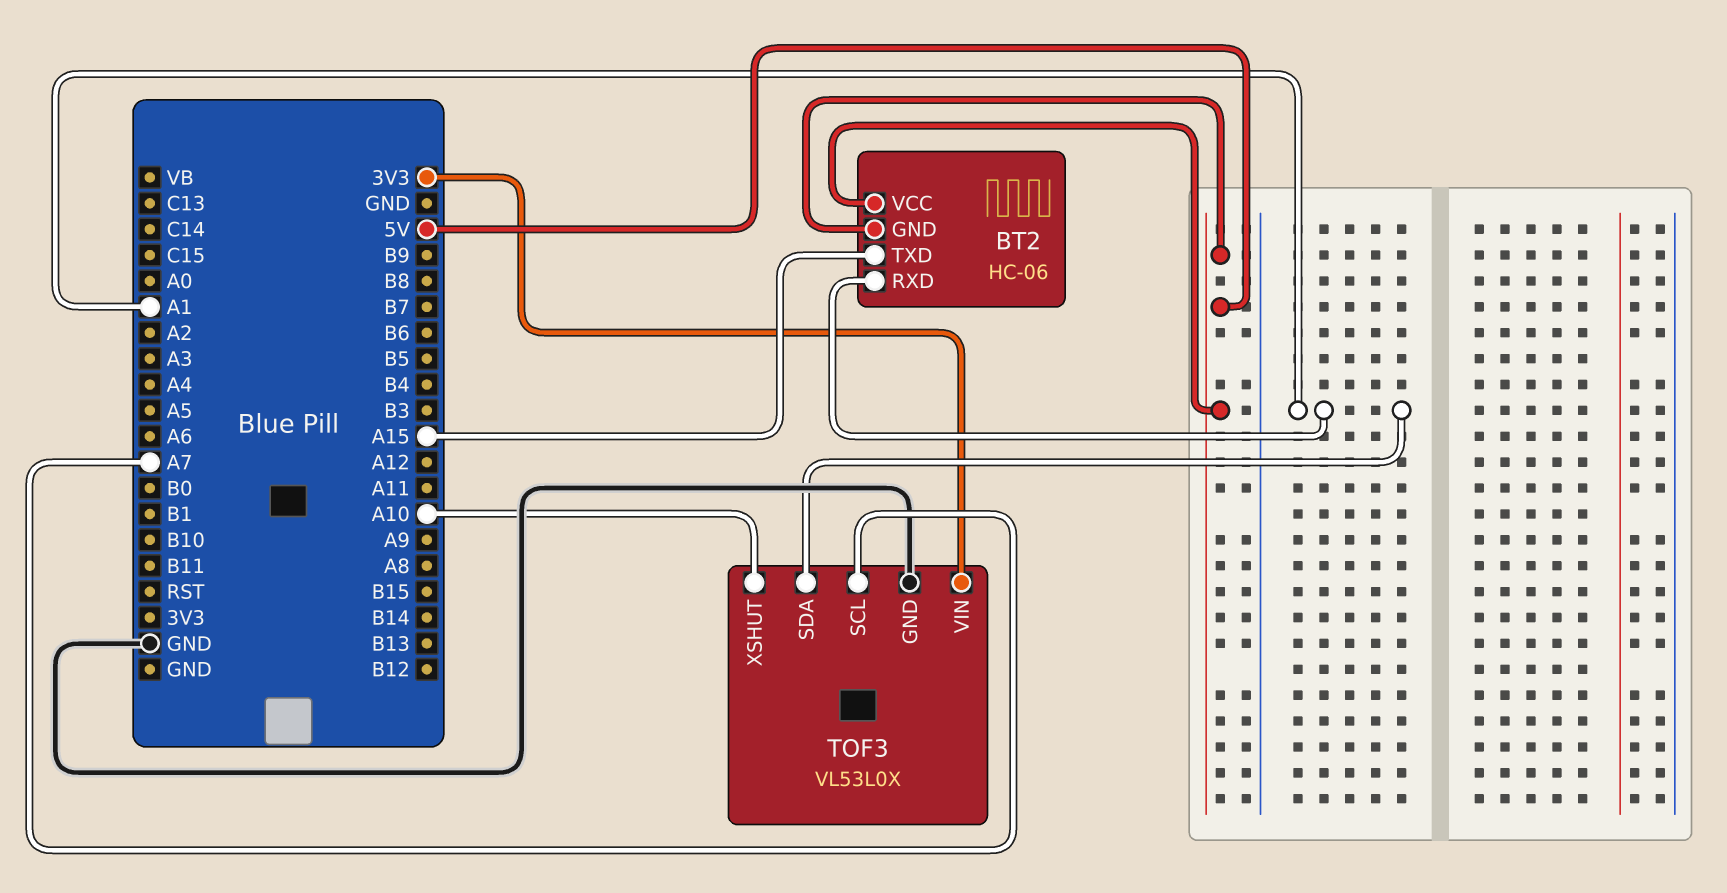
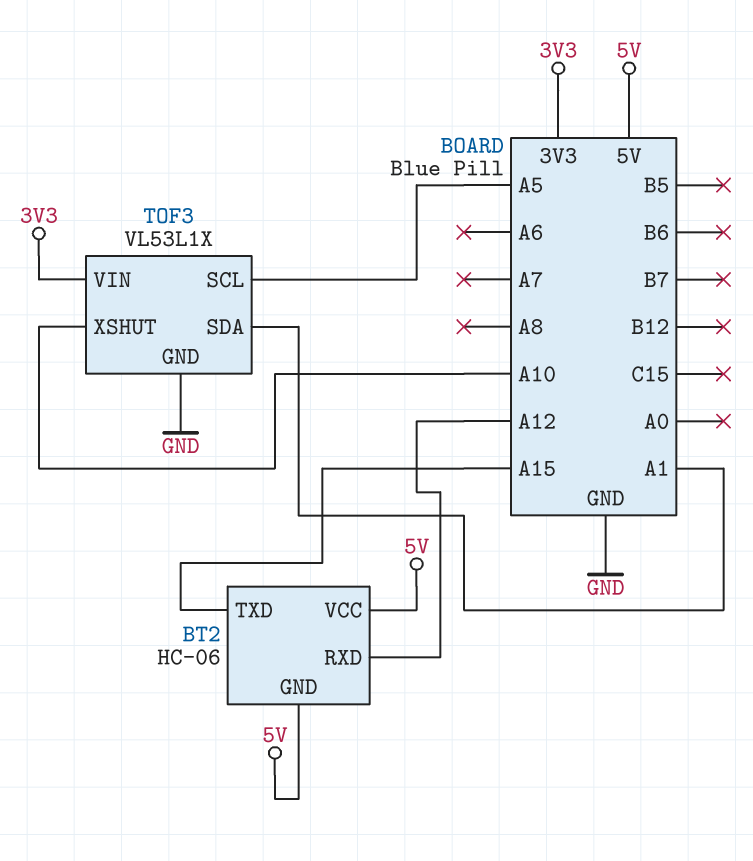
BT2 pin RXD: A1 -> A12
TOF3: VL53L0X -> VL53L1X
TOF3 pin SCL: A7 -> A5

